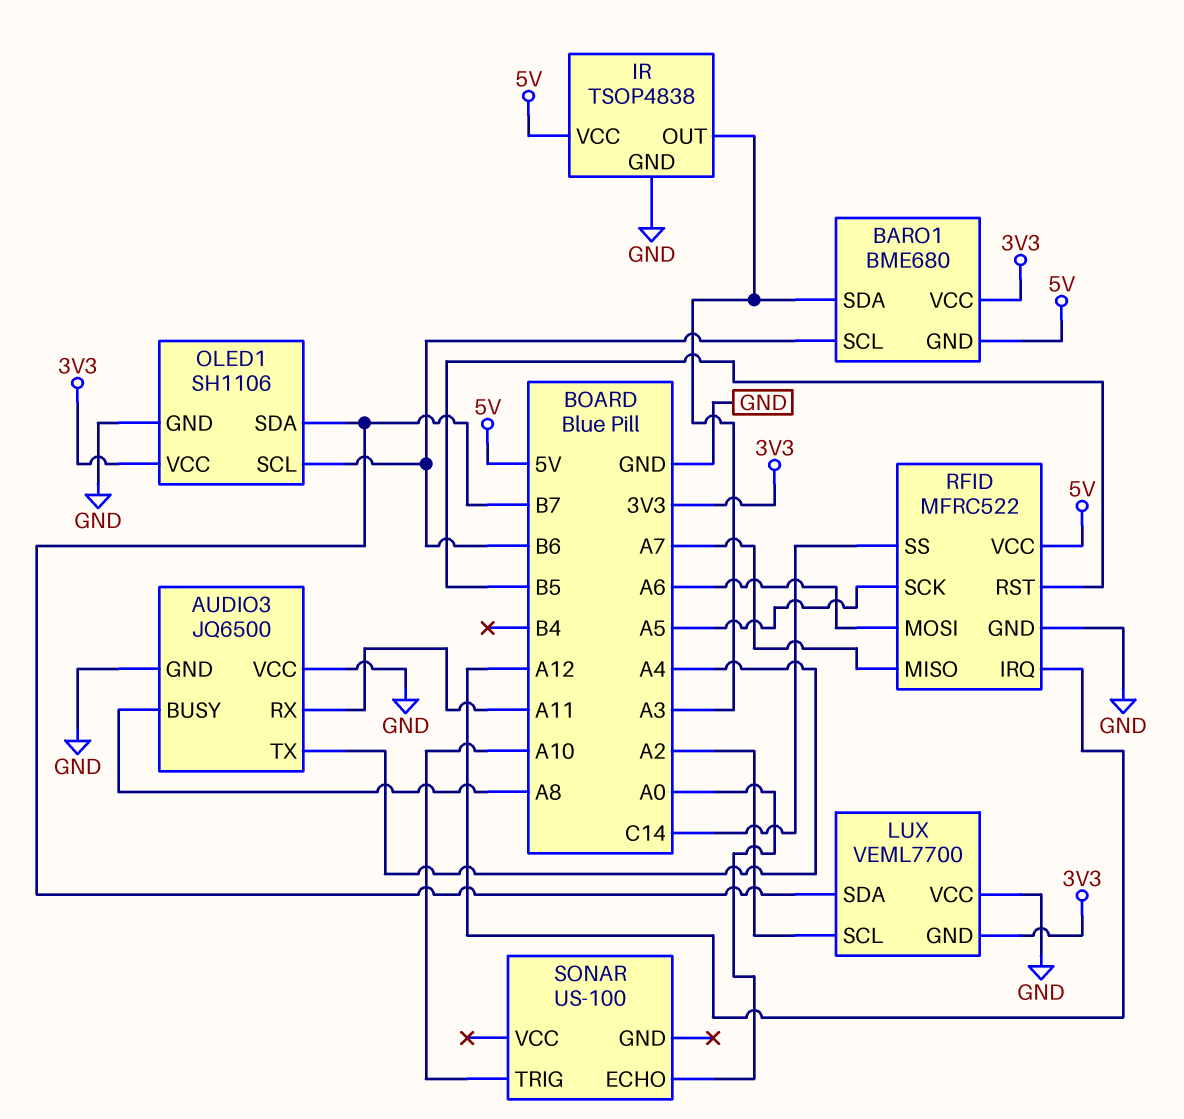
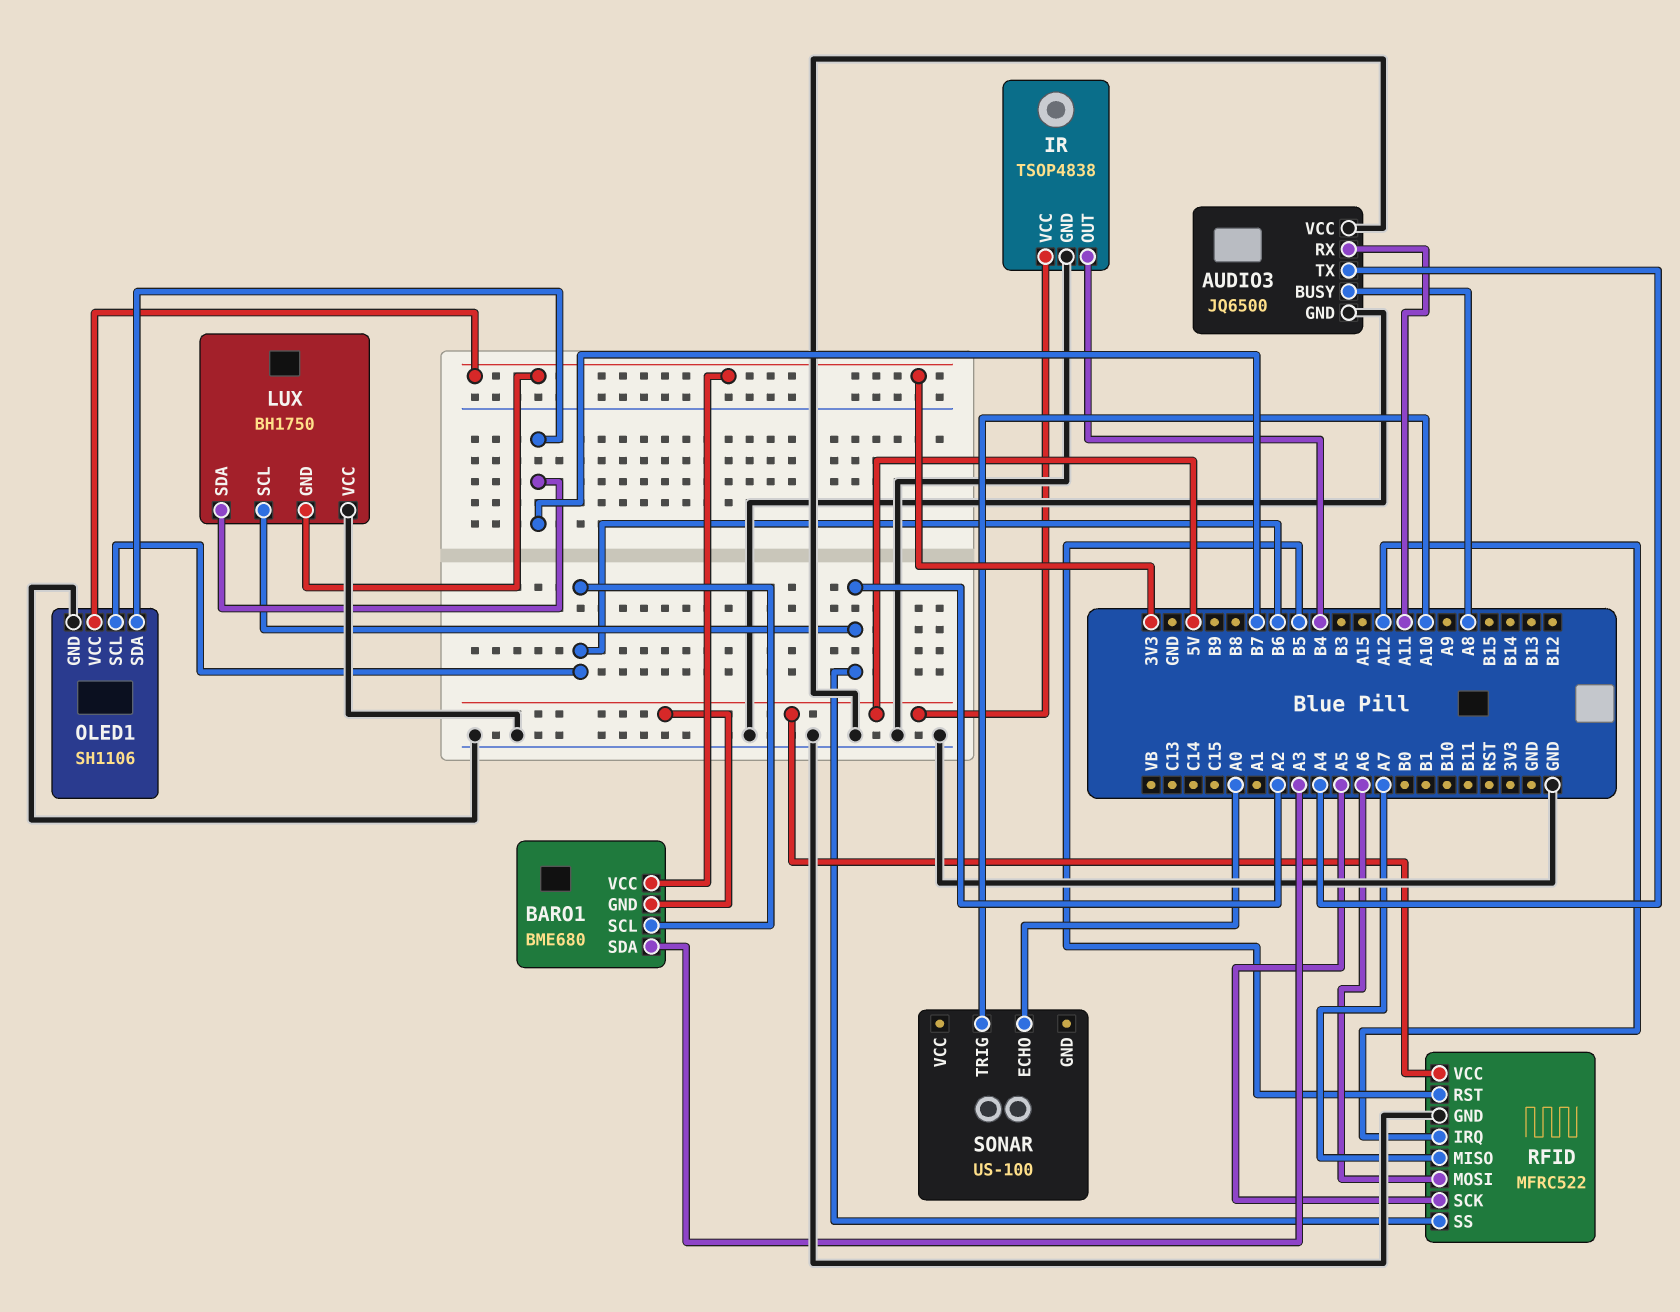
IR pin OUT: A3 -> B4
LUX: VEML7700 -> BH1750
RFID pin SS: C14 -> A2

